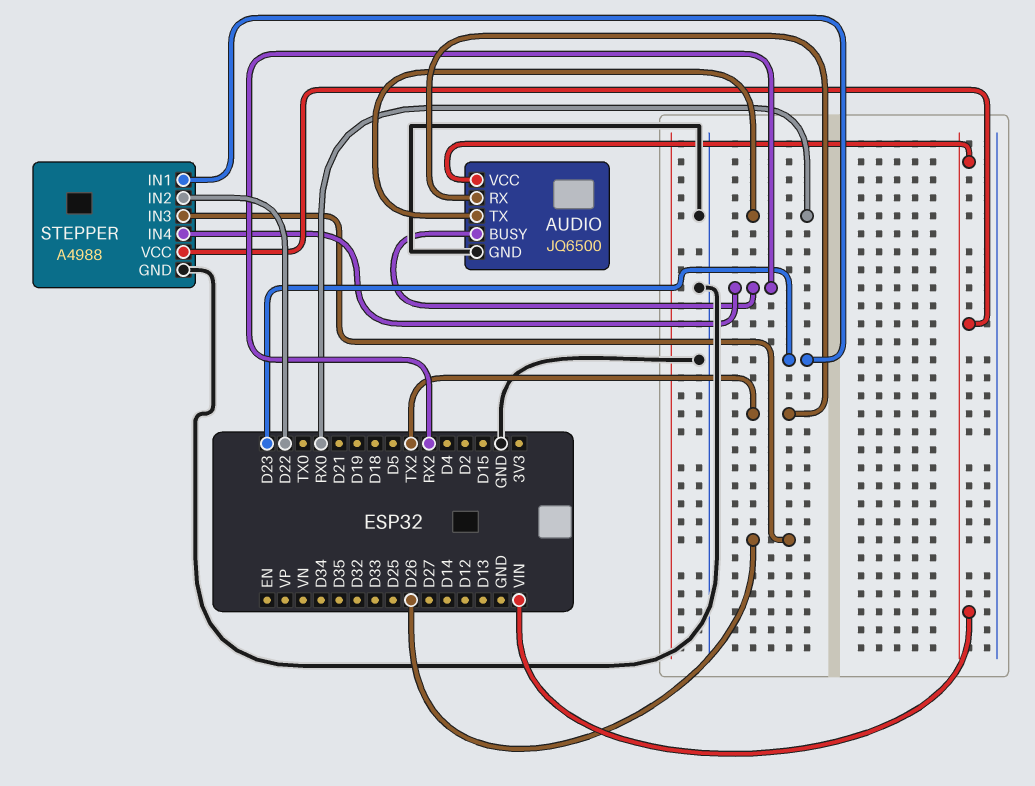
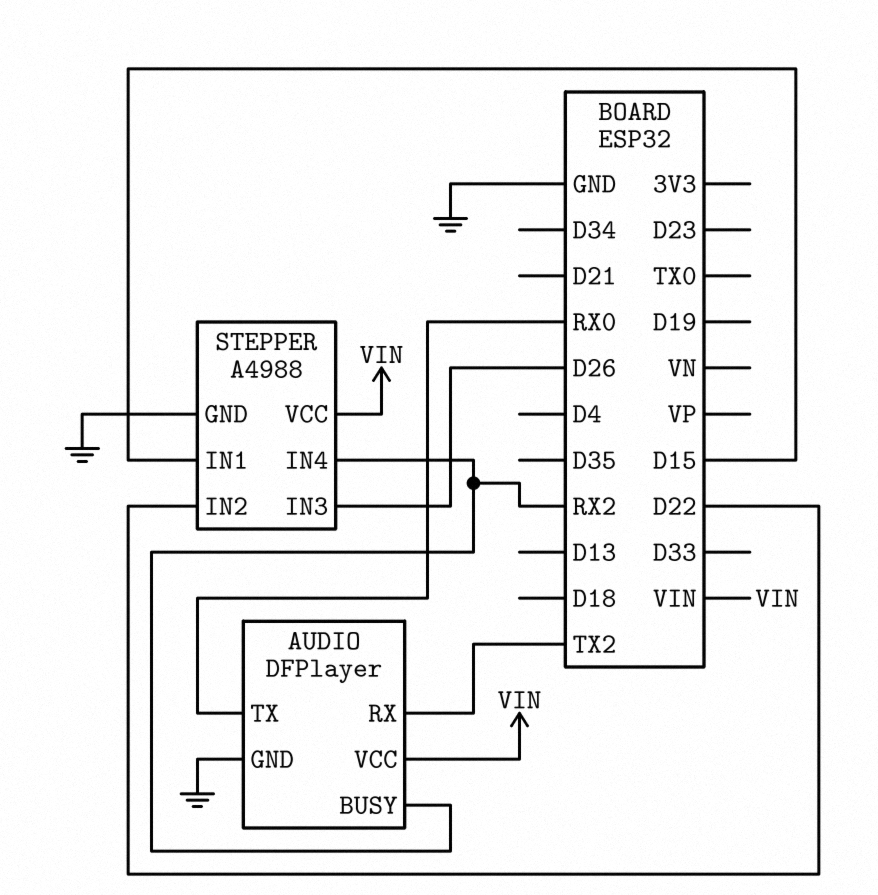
AUDIO: JQ6500 -> DFPlayer
STEPPER pin IN1: D23 -> D15

